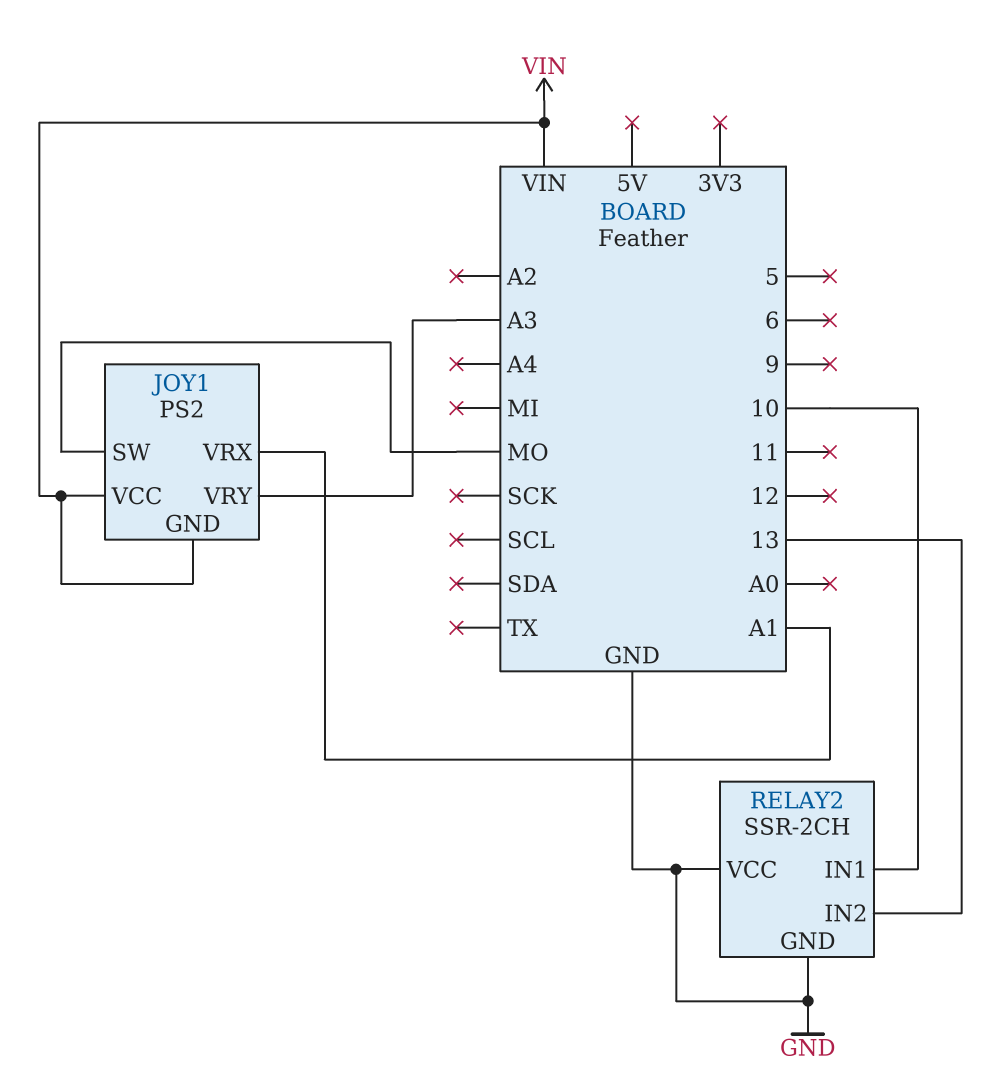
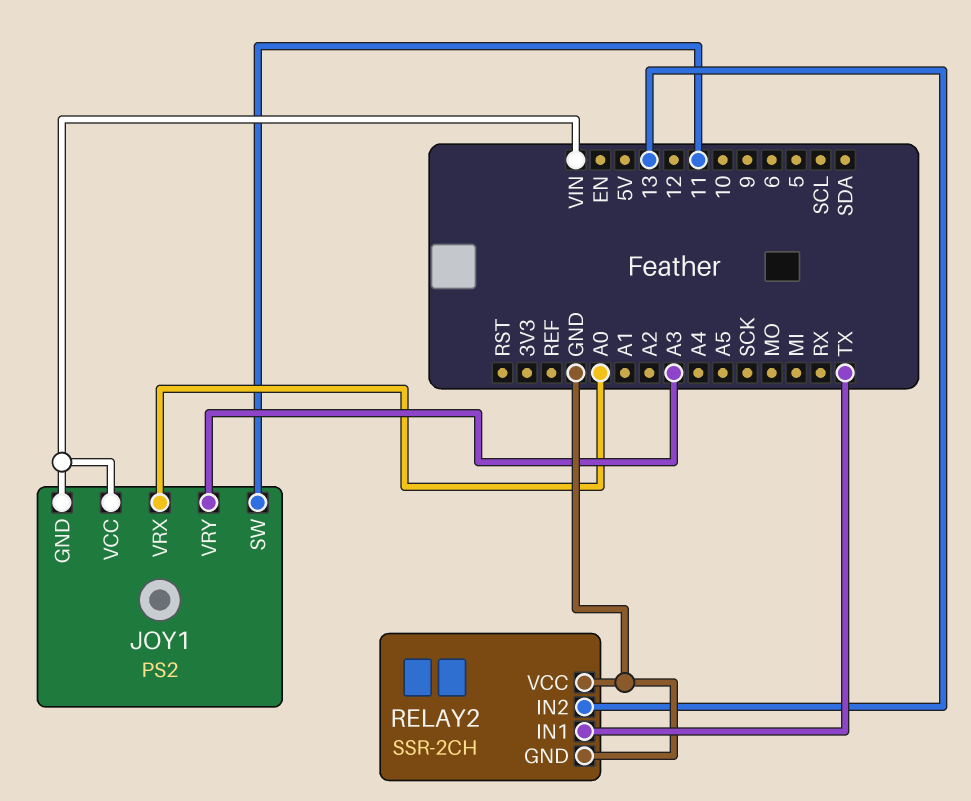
JOY1 pin SW: MO -> 11
JOY1 pin VRX: A1 -> A0
RELAY2 pin IN1: 10 -> TX

